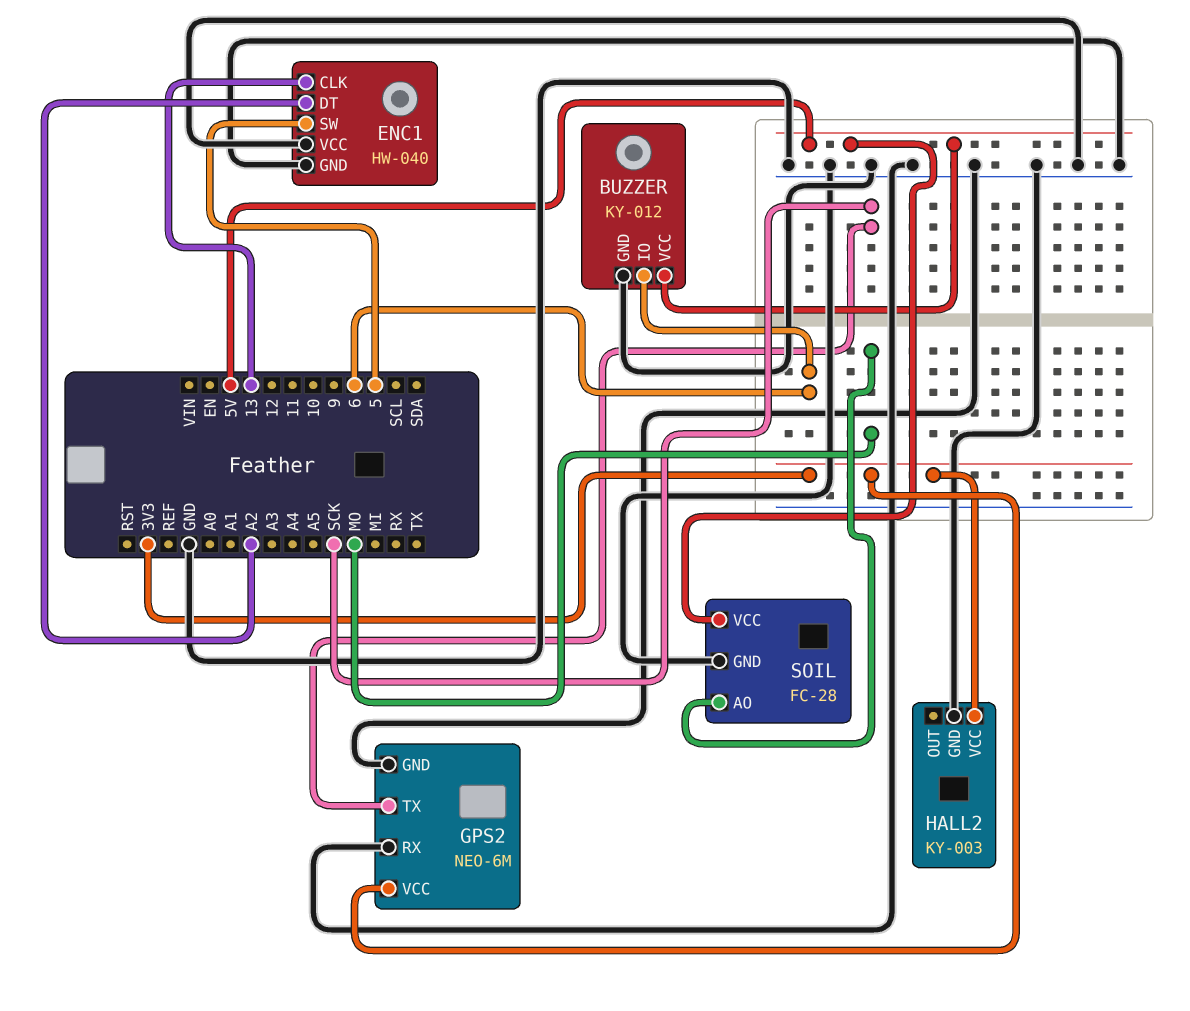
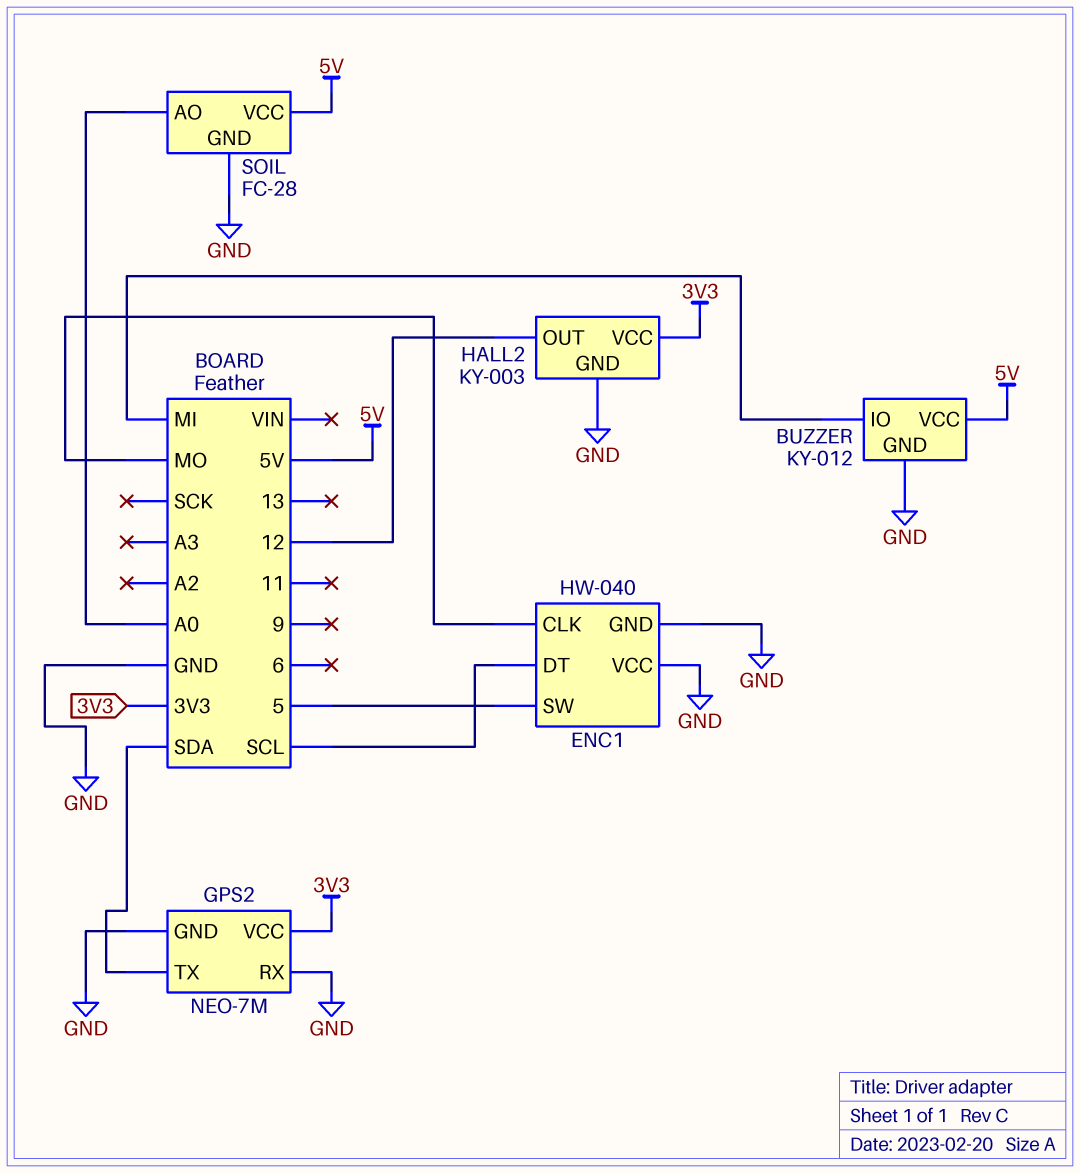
BUZZER pin IO: 6 -> MI
ENC1 pin CLK: 13 -> MO
ENC1 pin DT: A2 -> SCL
GPS2: NEO-6M -> NEO-7M
GPS2 pin TX: SCK -> SDA
HALL2 pin OUT: none -> 12
SOIL pin AO: MO -> A0

